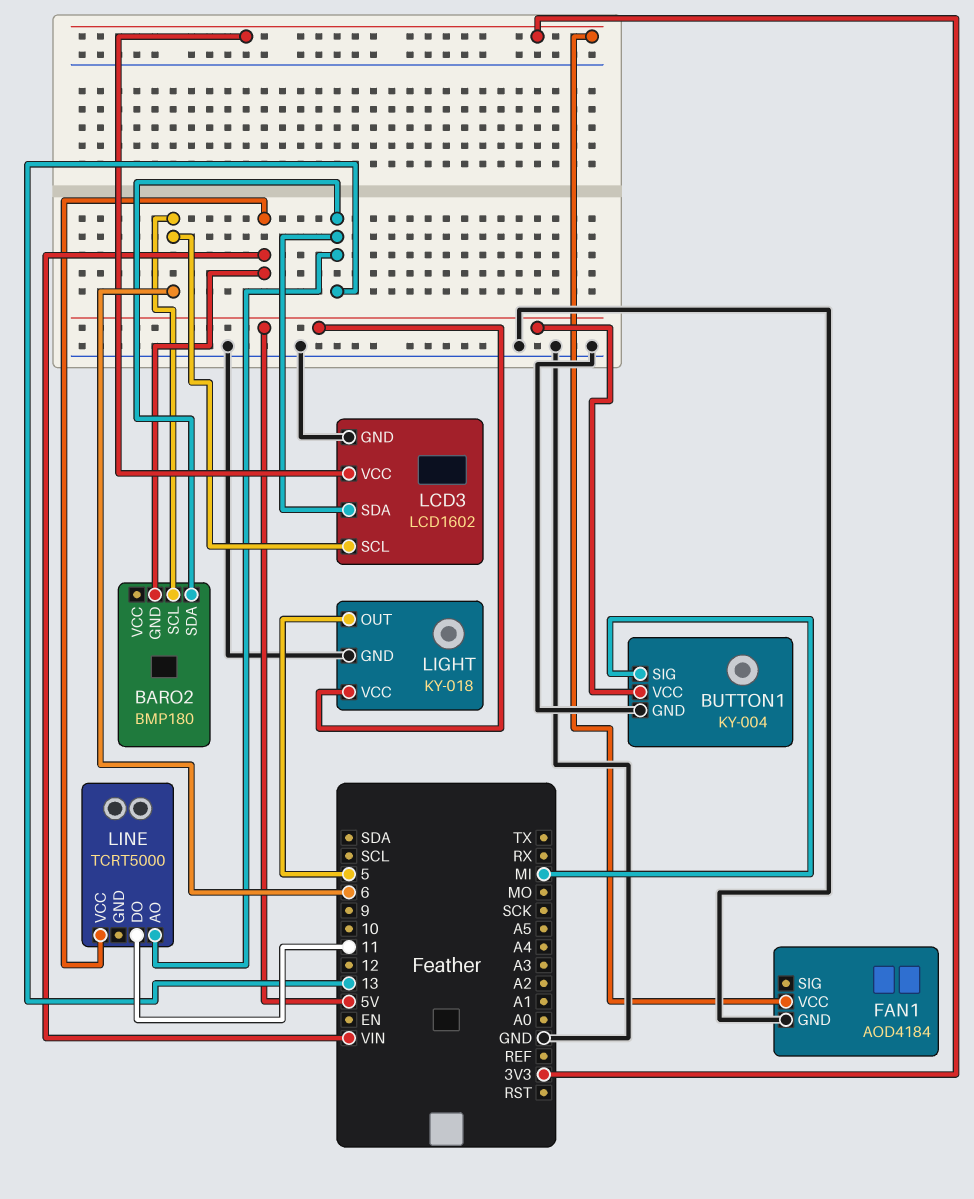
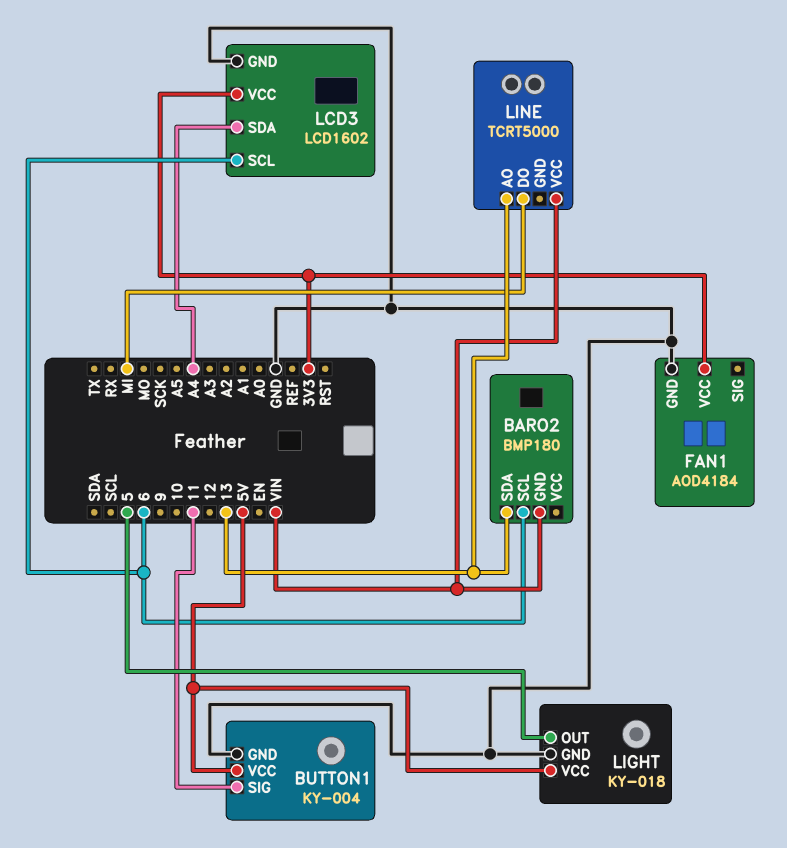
BUTTON1 pin SIG: MI -> 11
LCD3 pin SDA: 13 -> A4
LINE pin DO: 11 -> MI

